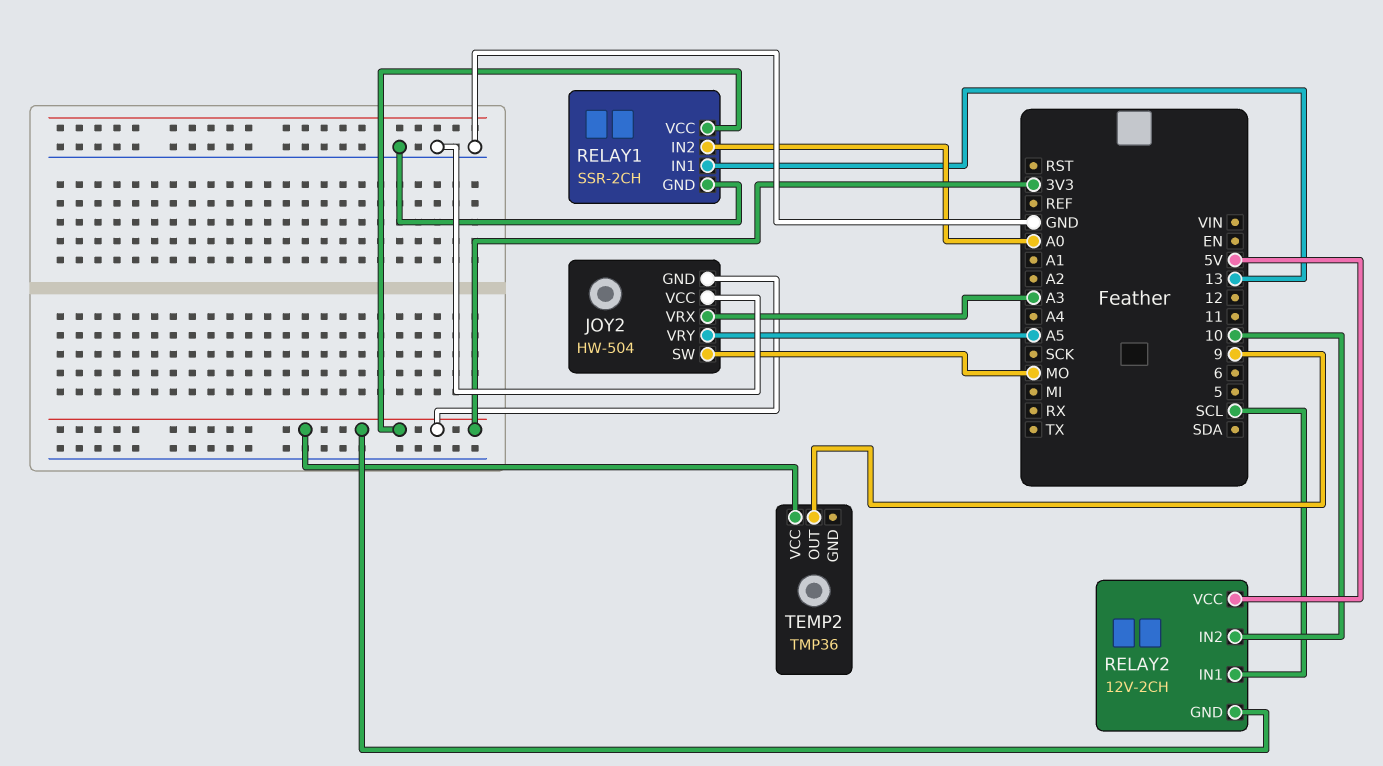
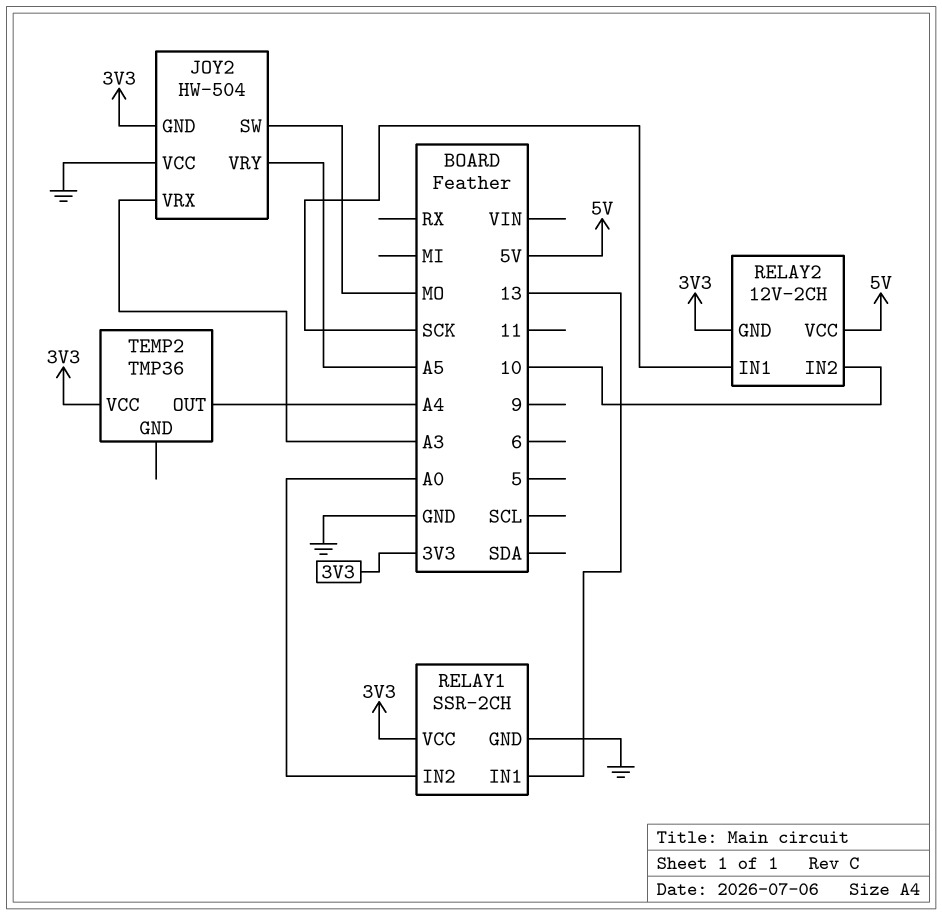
RELAY2 pin IN1: SCL -> SCK
TEMP2 pin OUT: 9 -> A4

